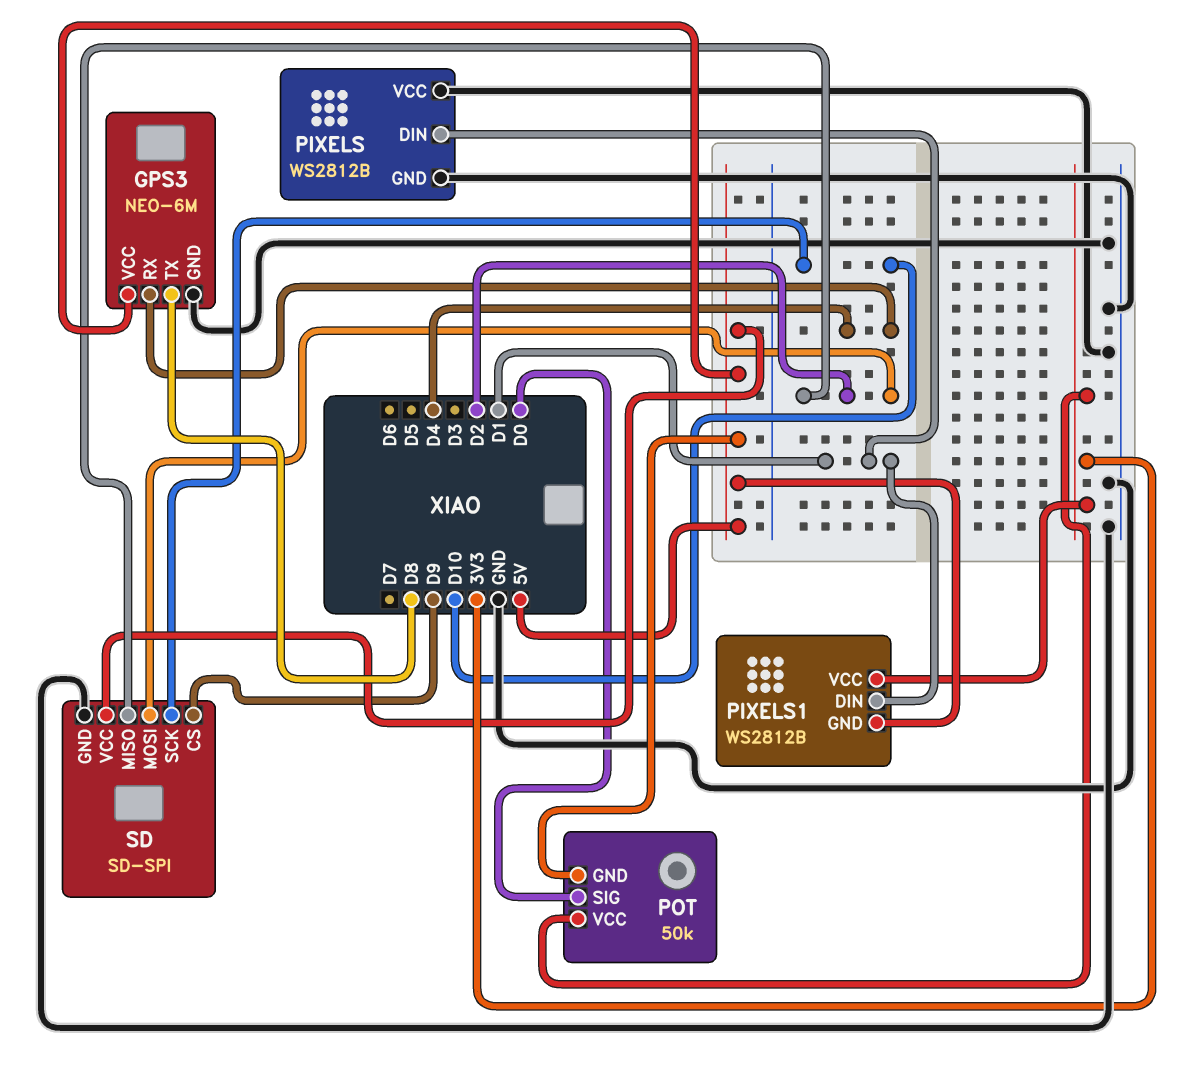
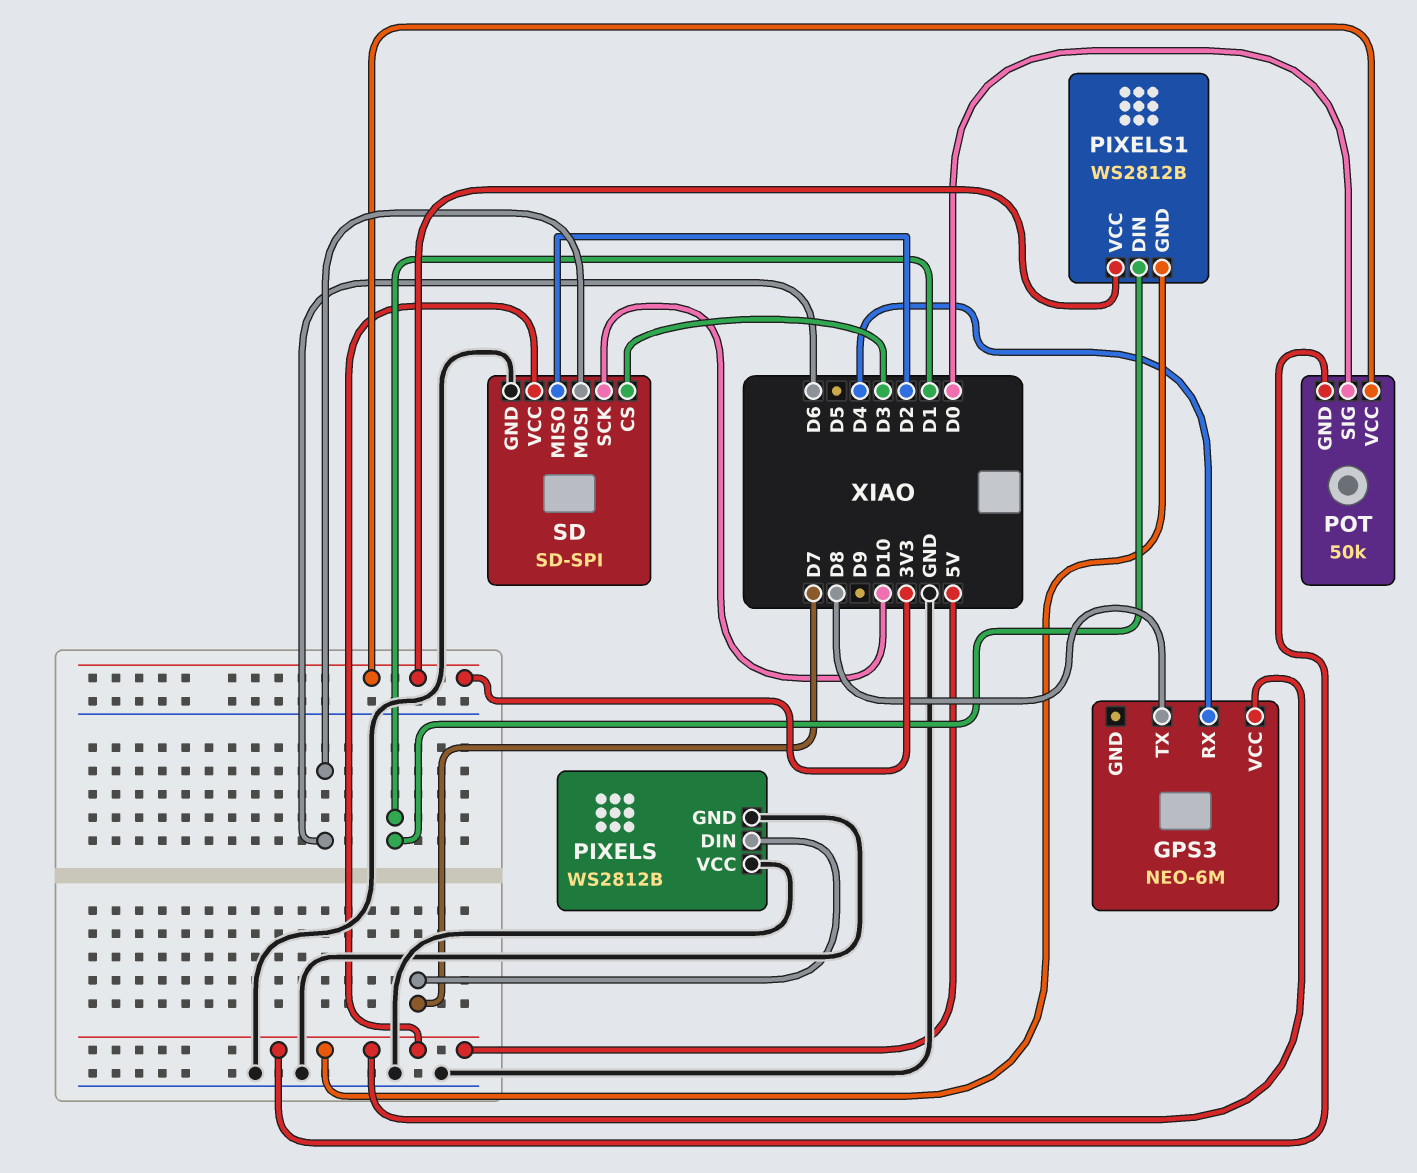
GPS3 pin GND: GND -> none
PIXELS pin DIN: D1 -> D7
SD pin CS: D9 -> D3
SD pin MOSI: D2 -> D6

